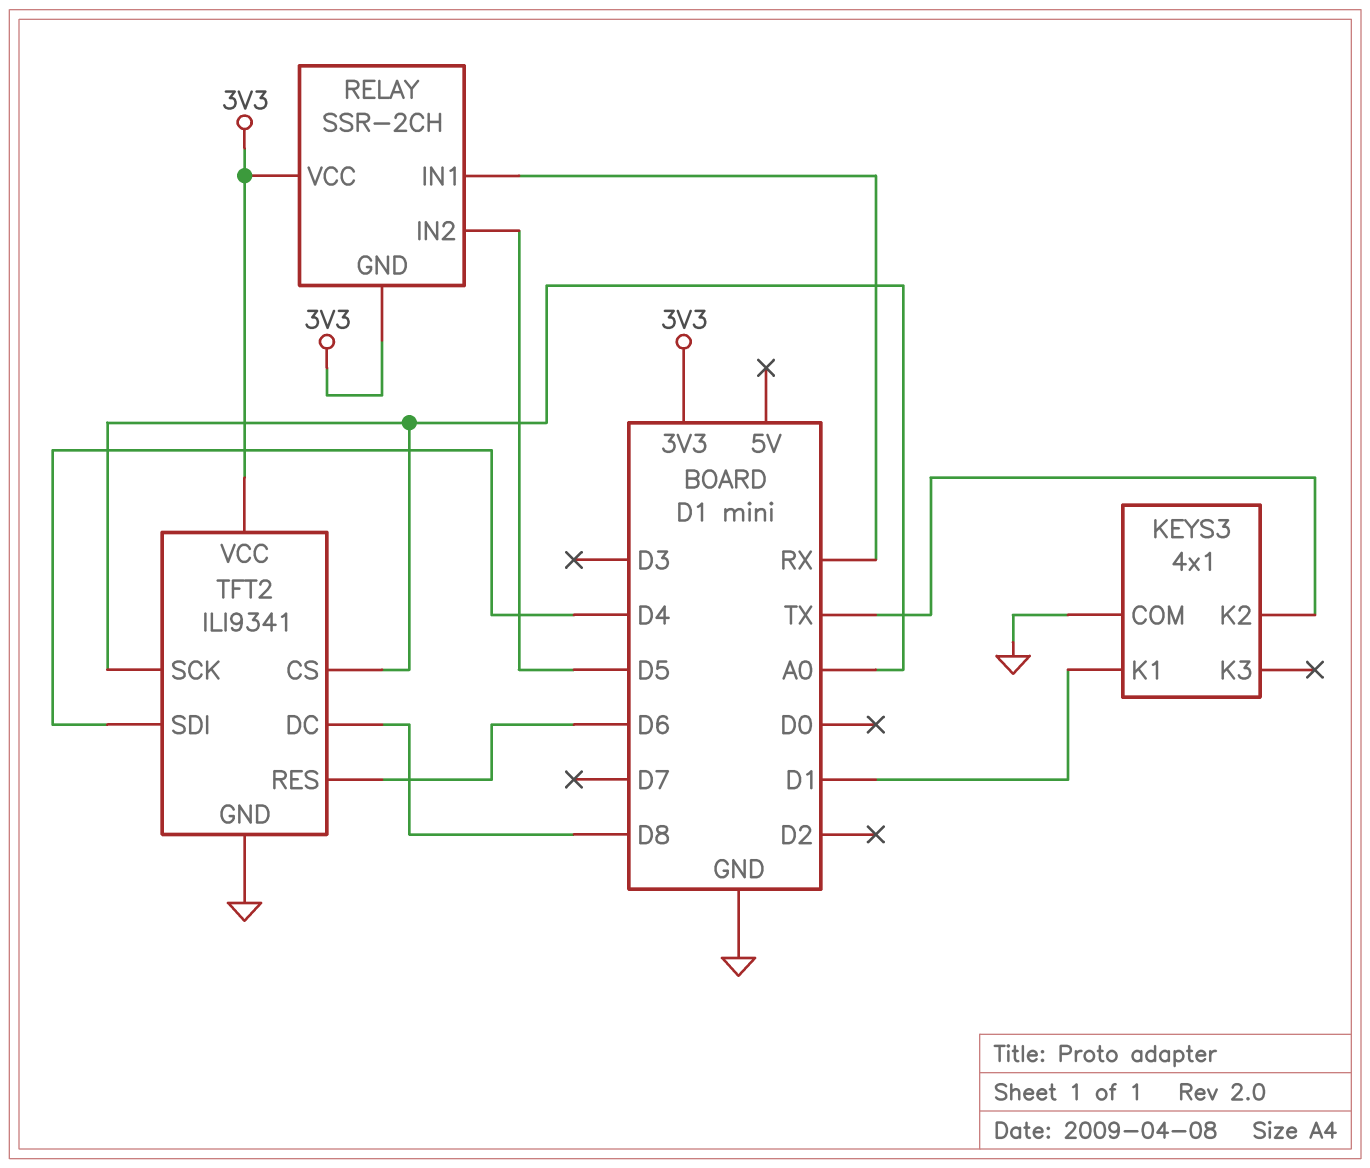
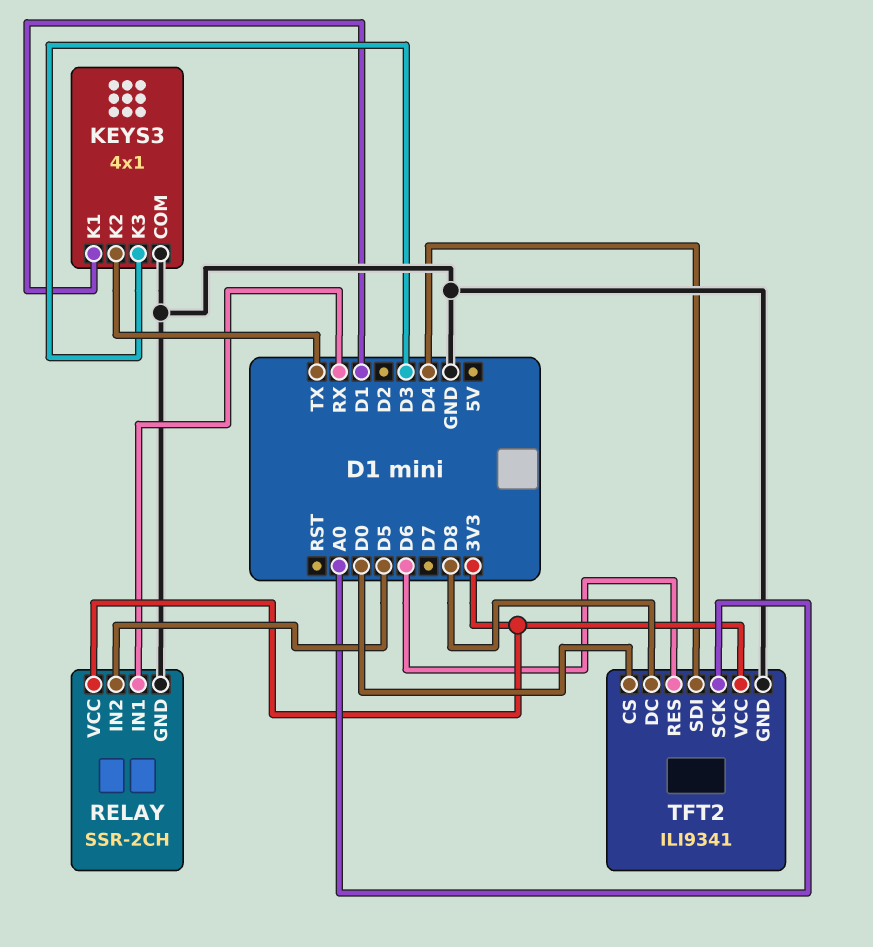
KEYS3 pin K3: none -> D3
RELAY pin GND: 3V3 -> GND
TFT2 pin CS: A0 -> D0

